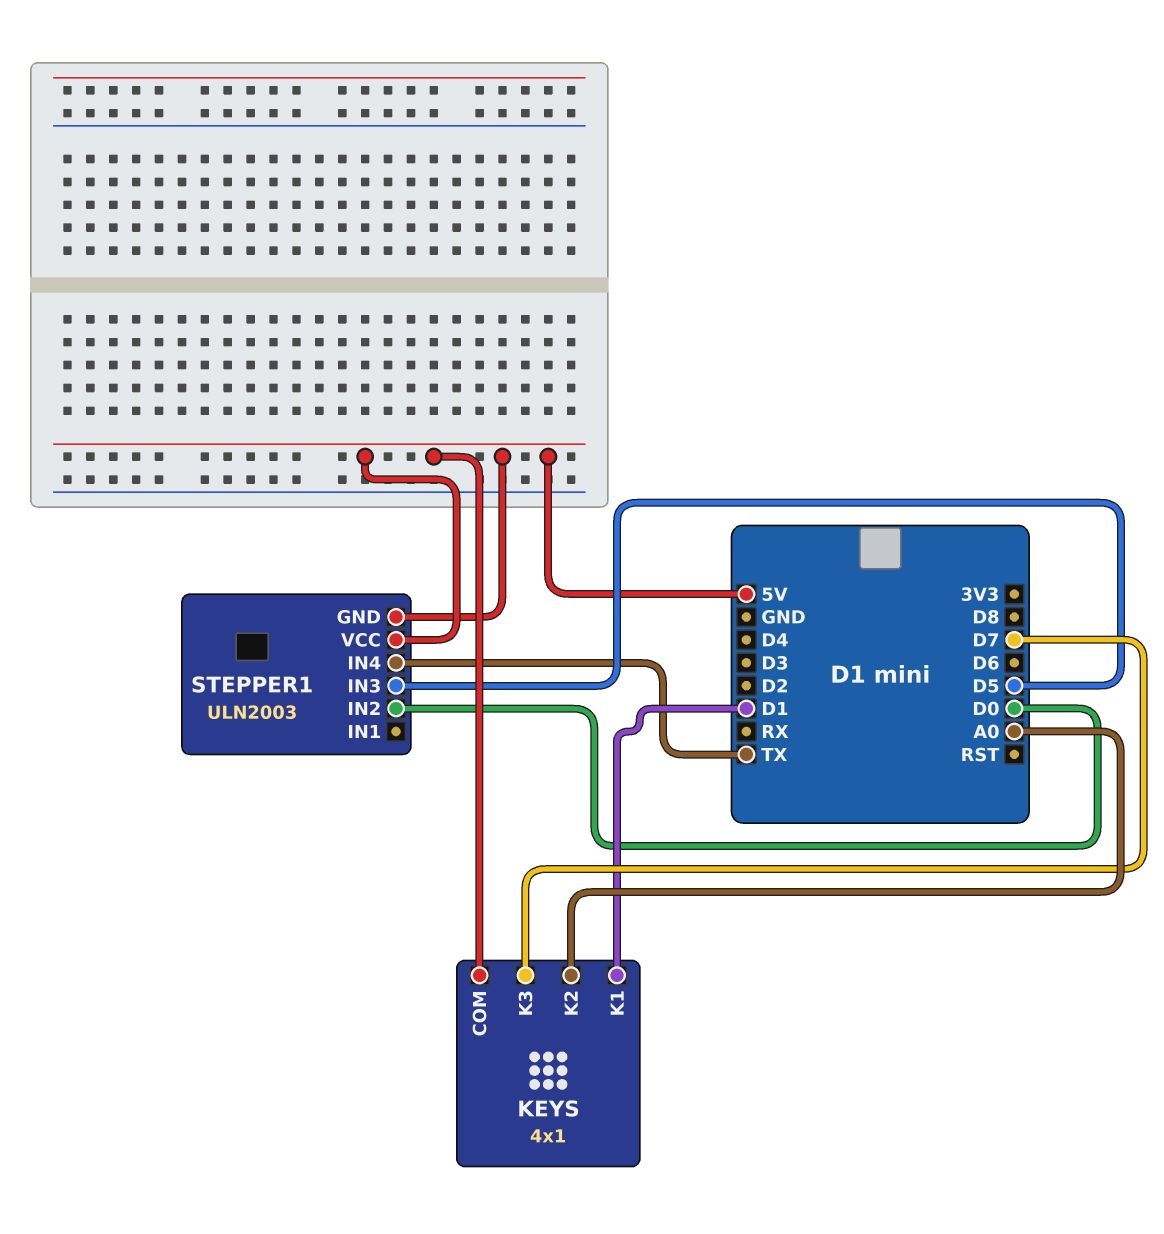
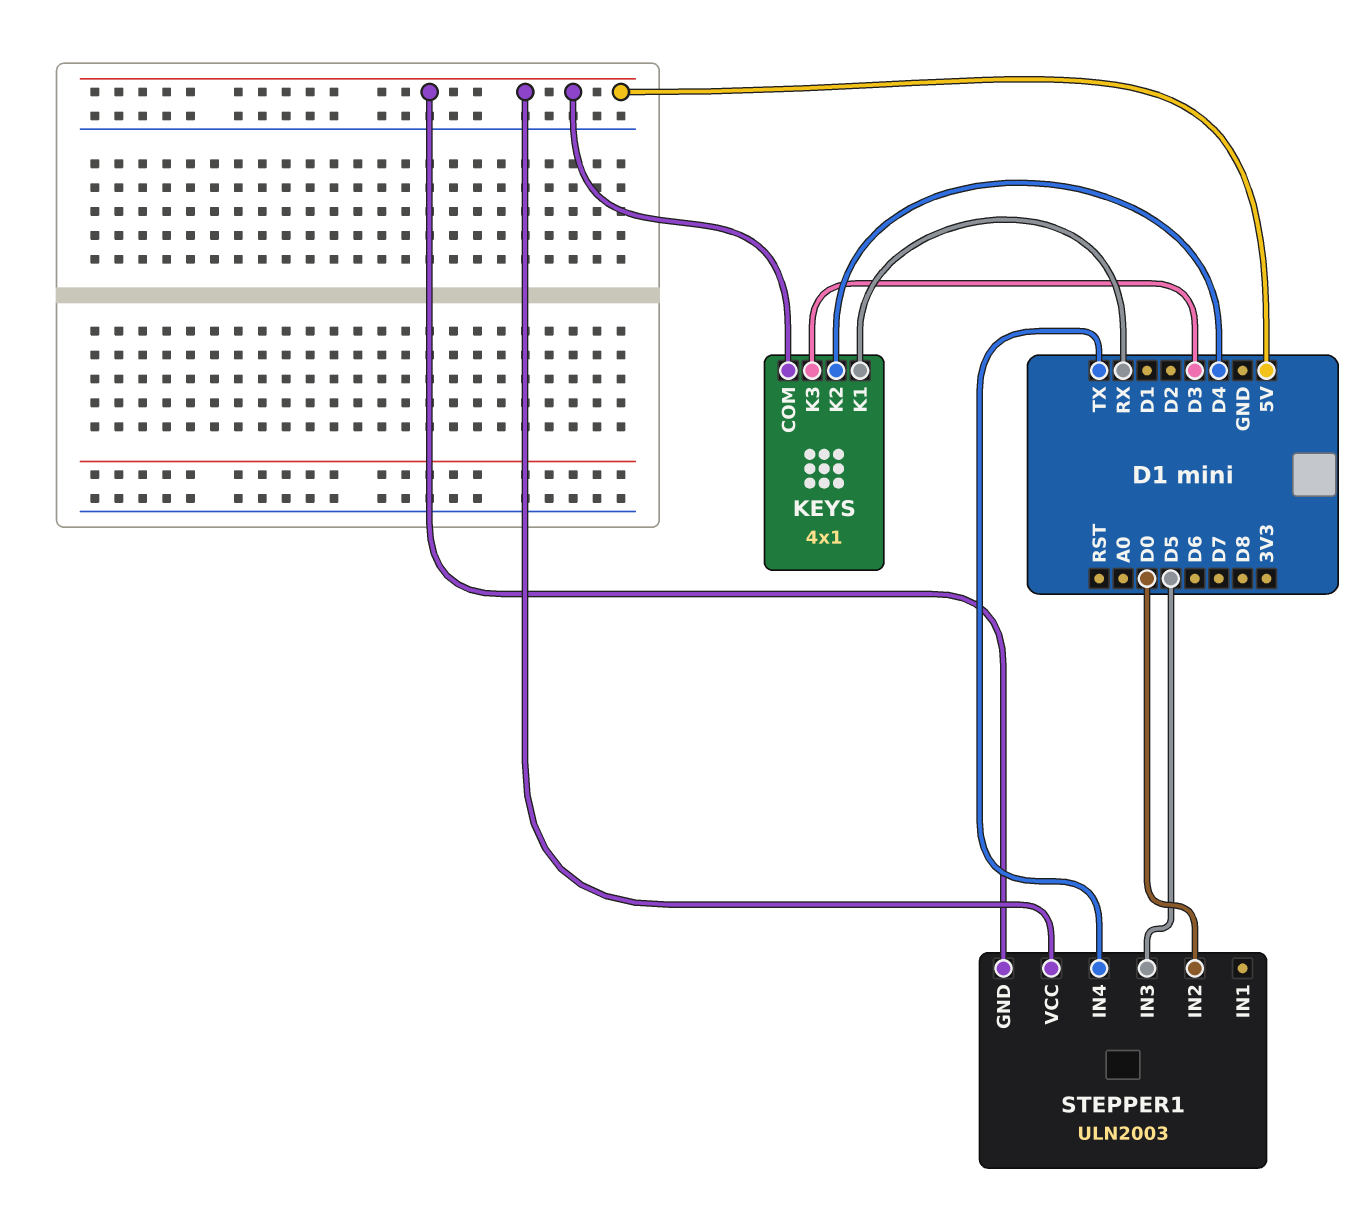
KEYS pin K1: D1 -> RX
KEYS pin K2: A0 -> D4
KEYS pin K3: D7 -> D3

